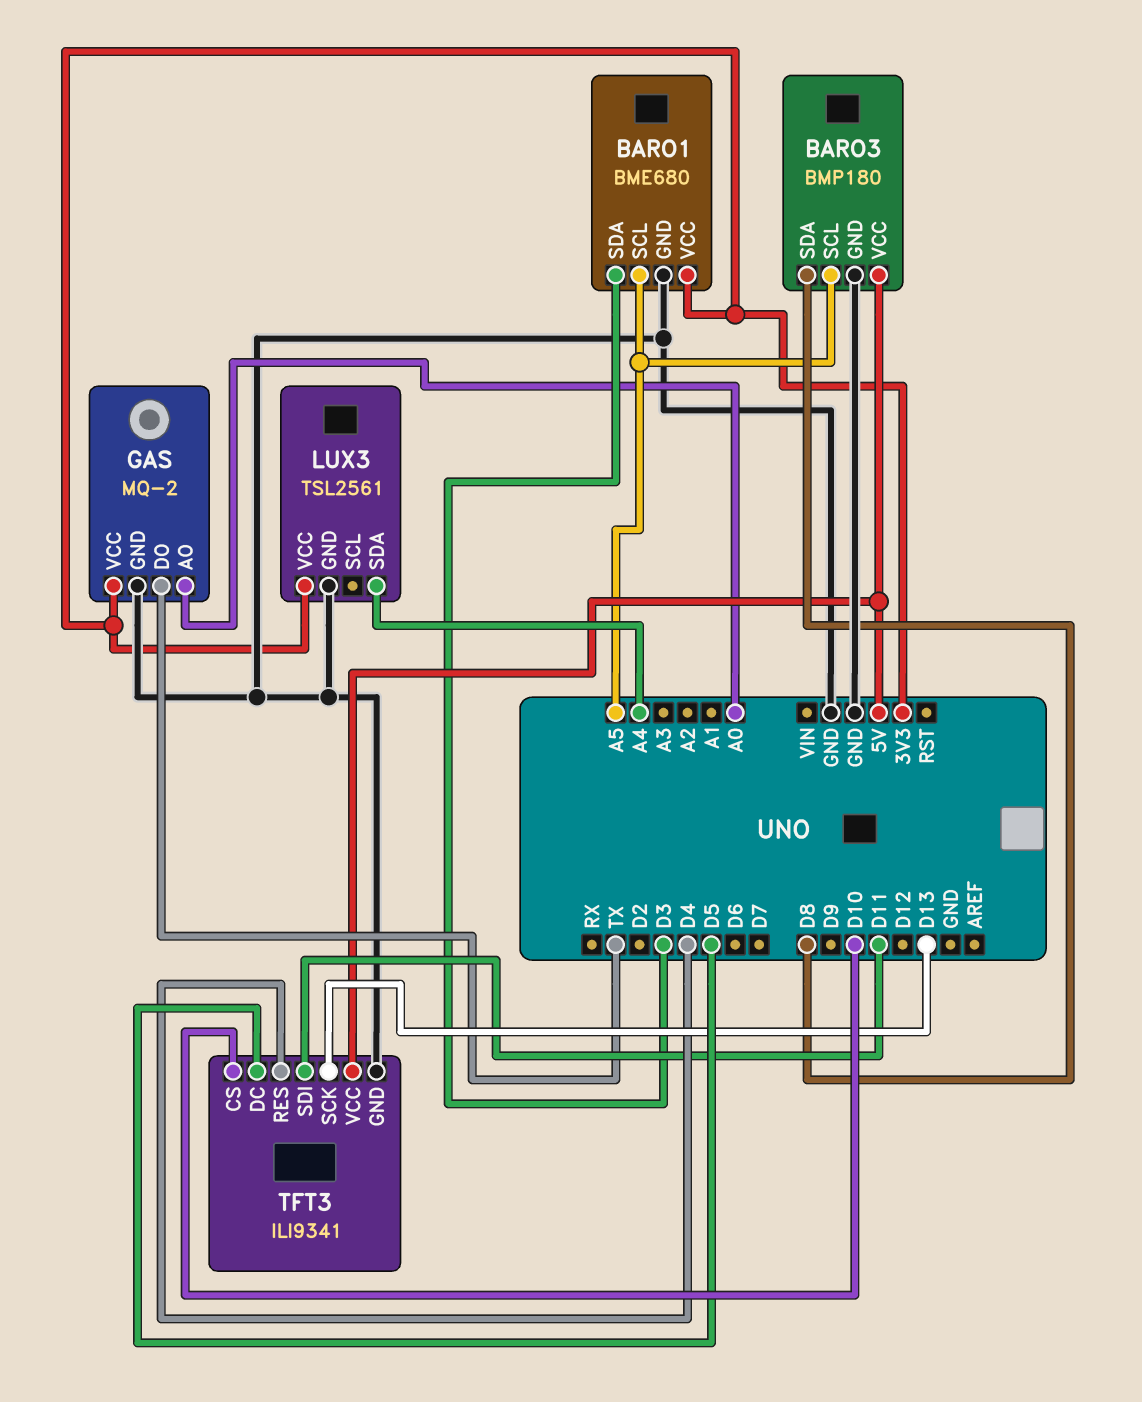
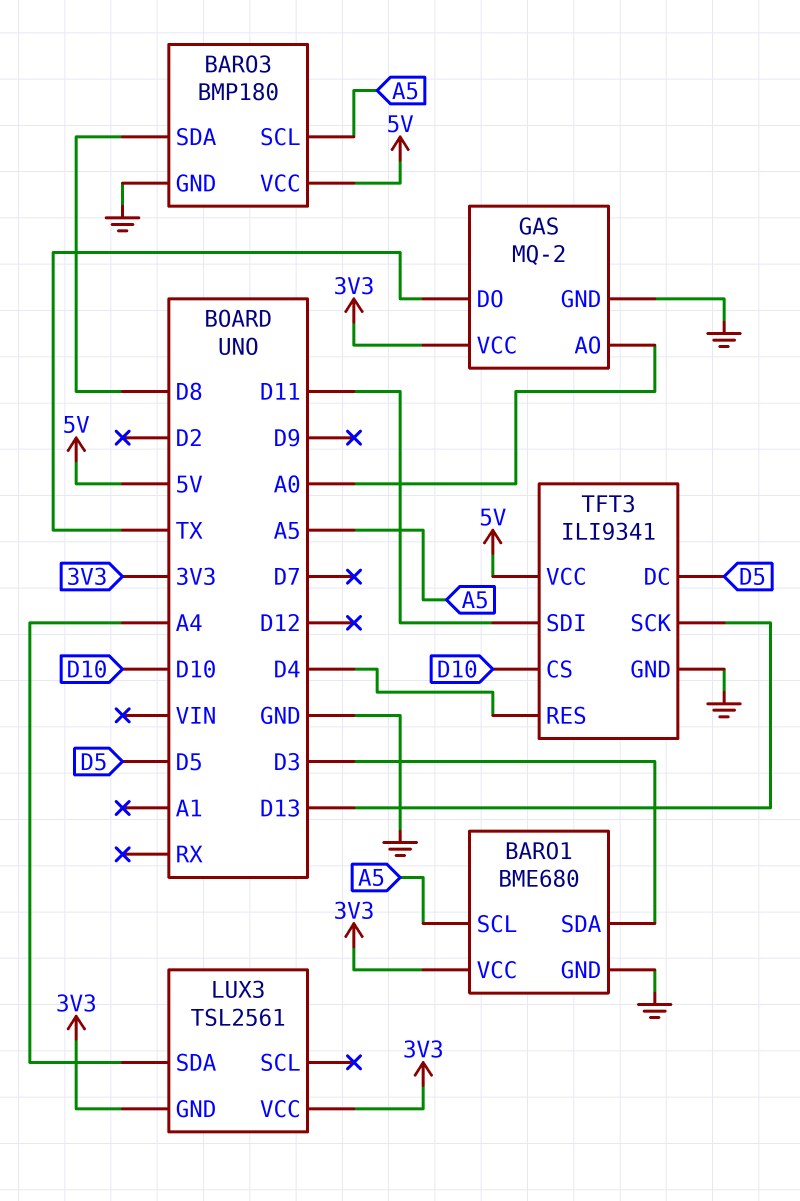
LUX3 pin GND: GND -> 3V3

